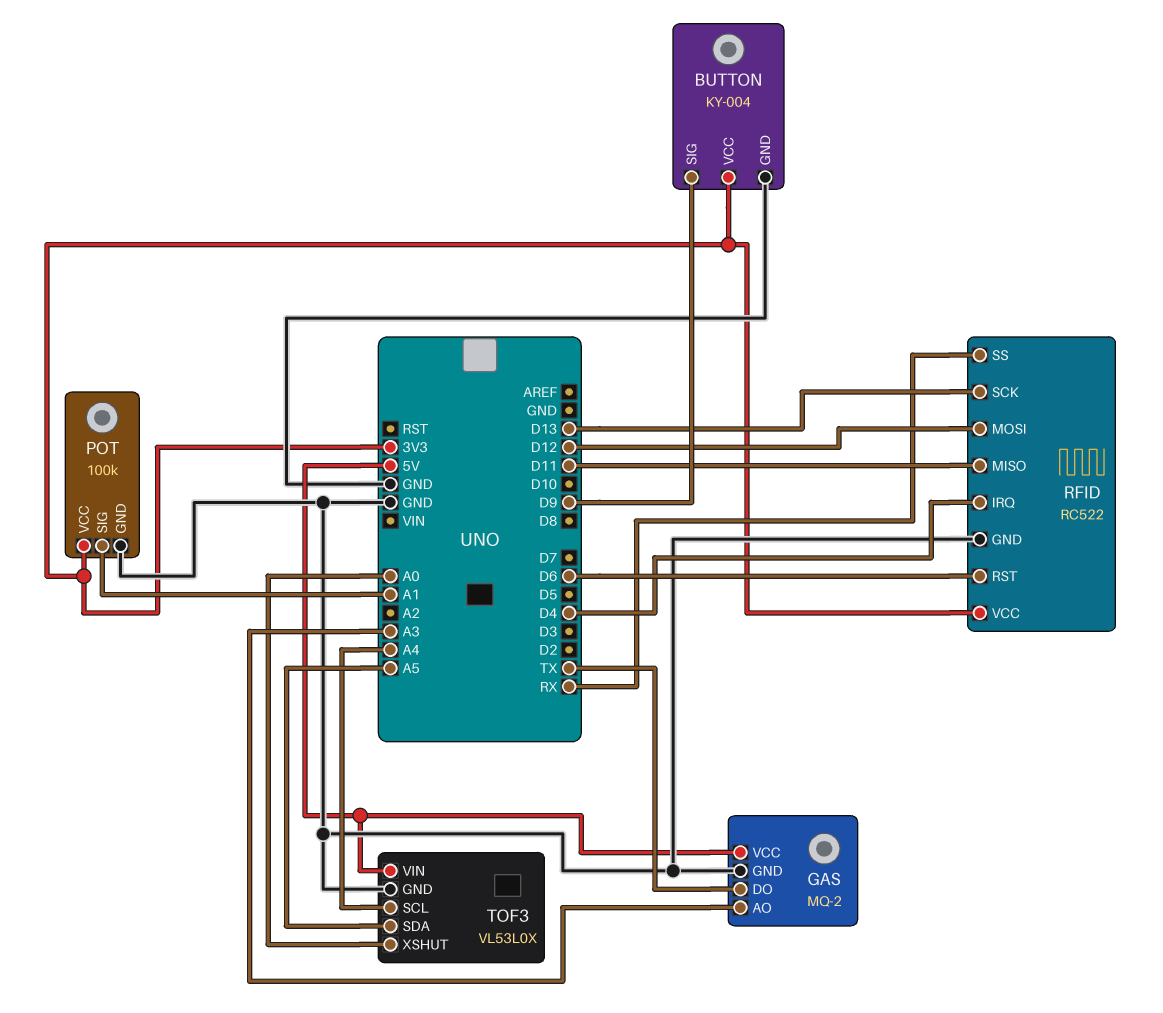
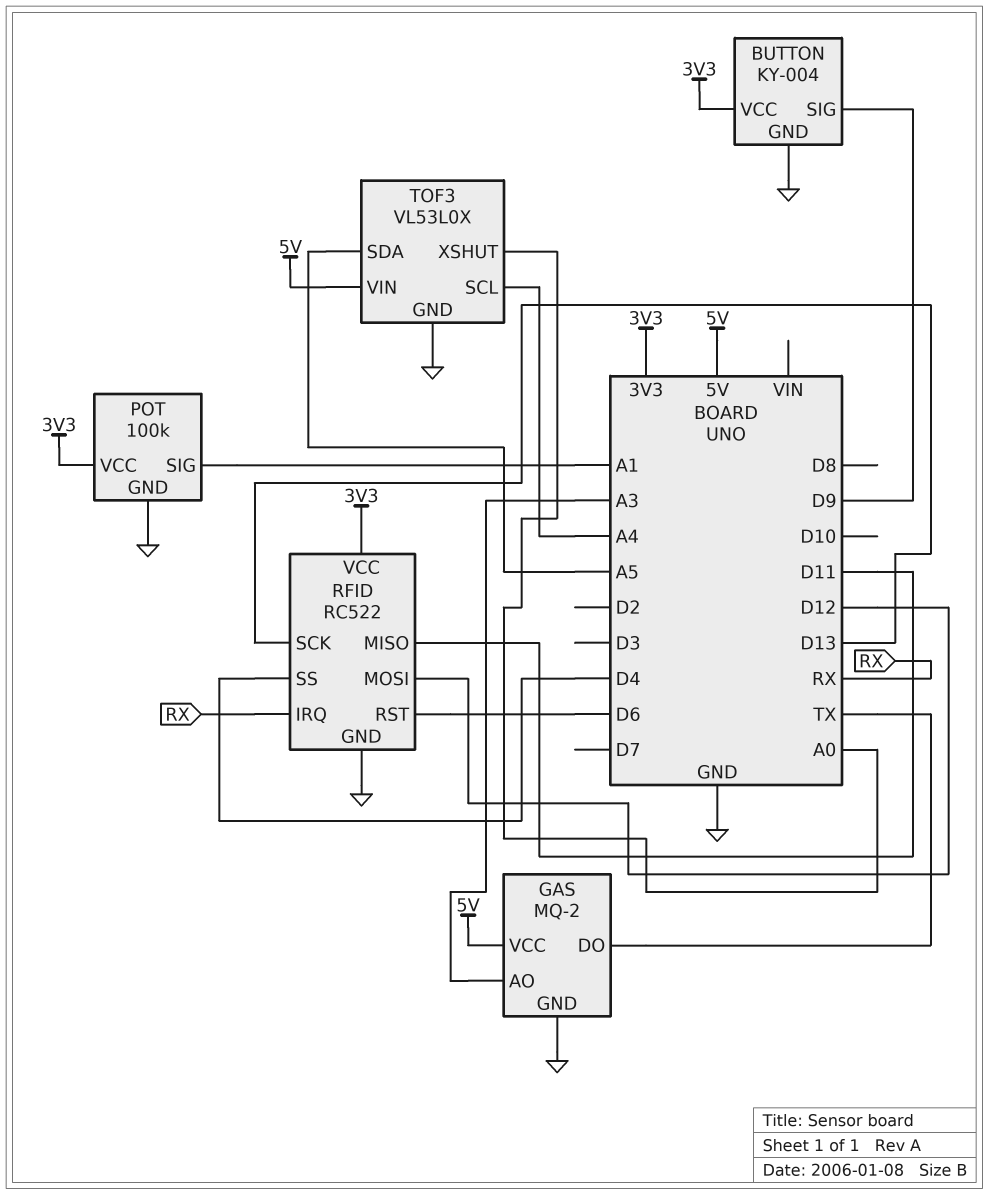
RFID pin IRQ: D4 -> RX
RFID pin SS: RX -> D4

